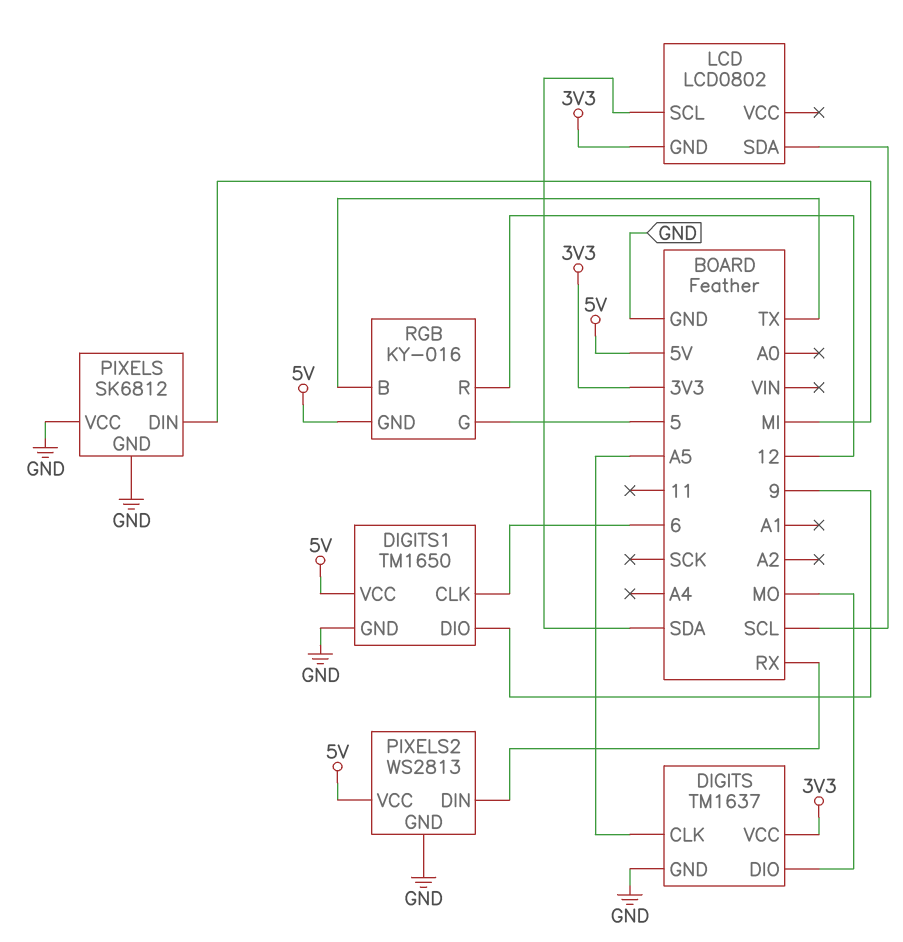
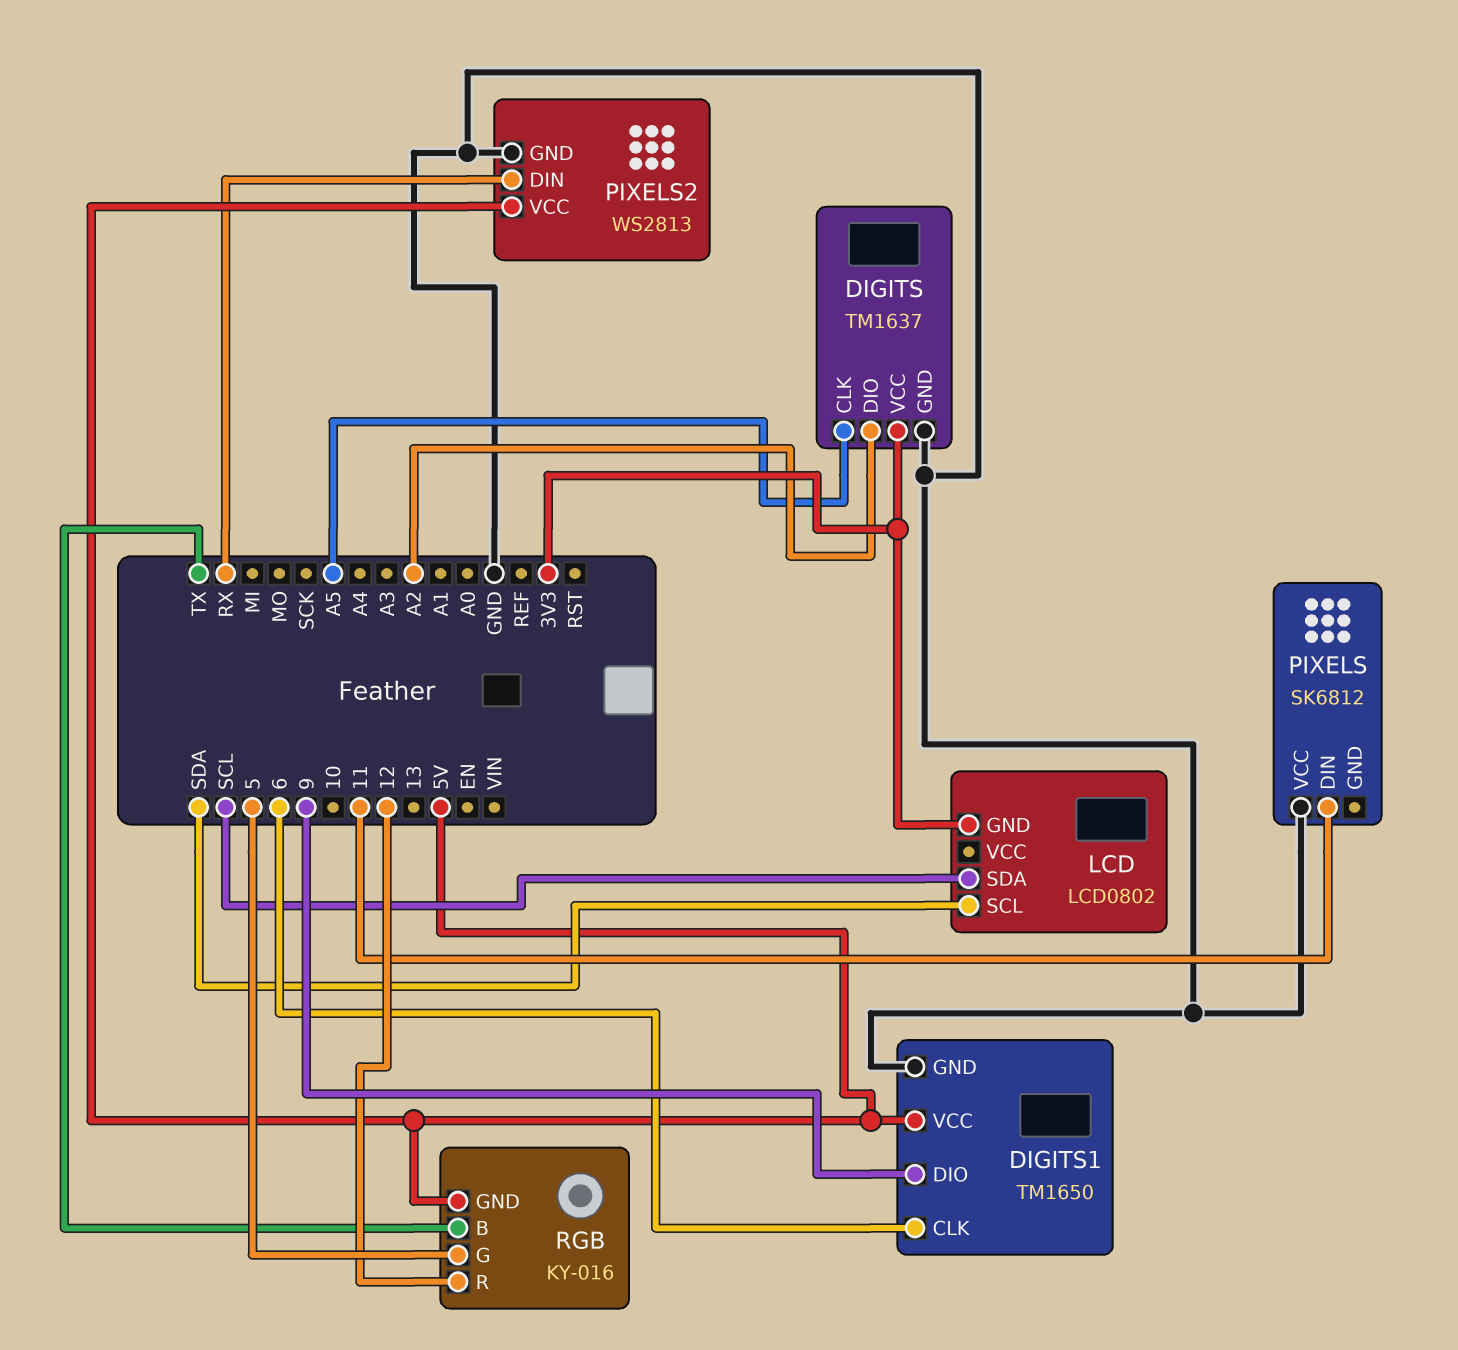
DIGITS pin DIO: MO -> A2
PIXELS pin DIN: MI -> 11
PIXELS pin GND: GND -> none

